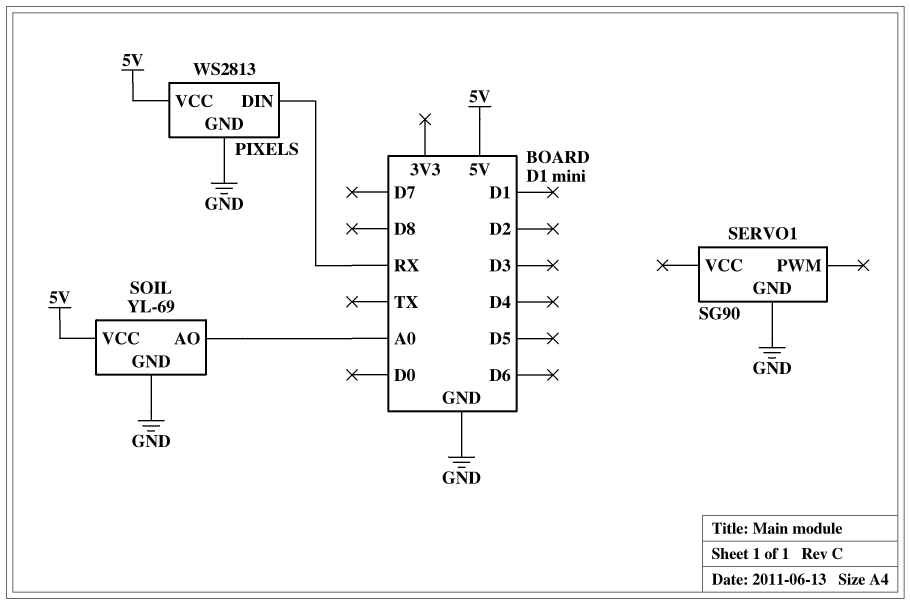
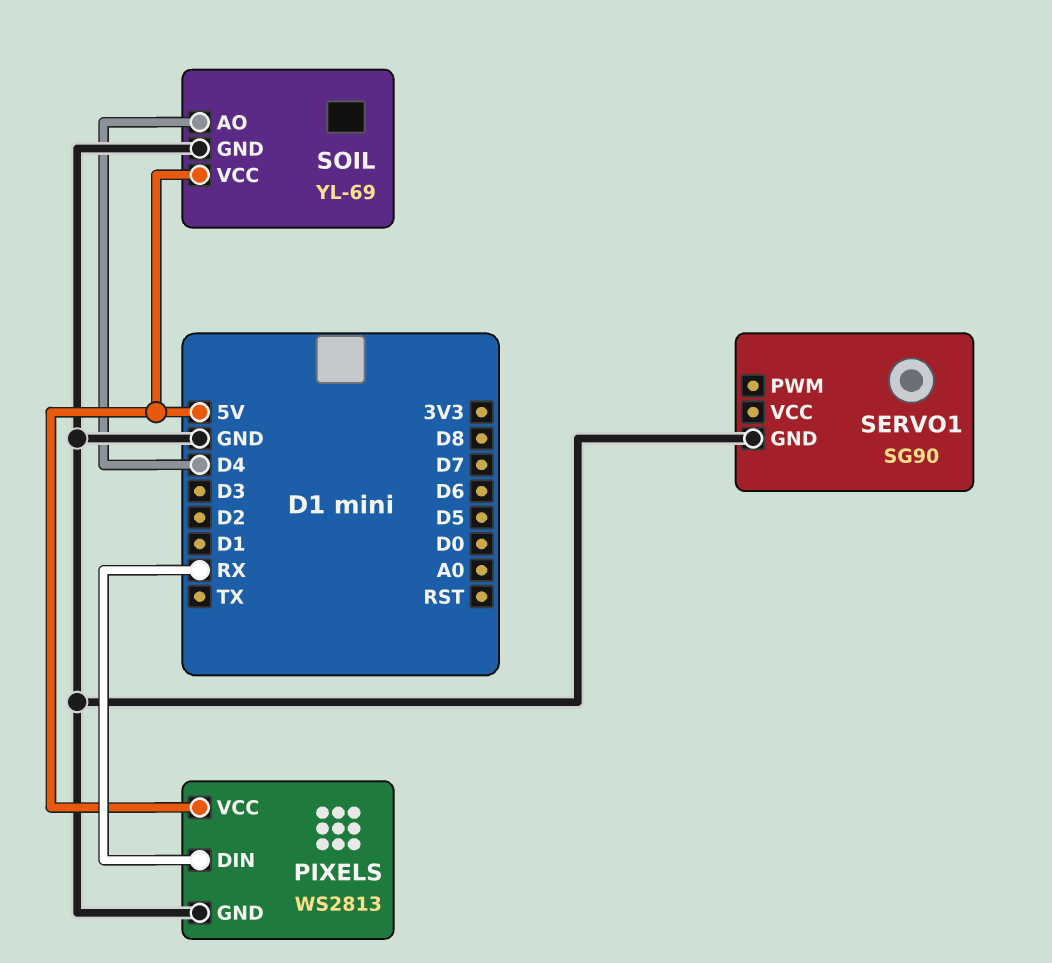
SOIL pin AO: A0 -> D4

